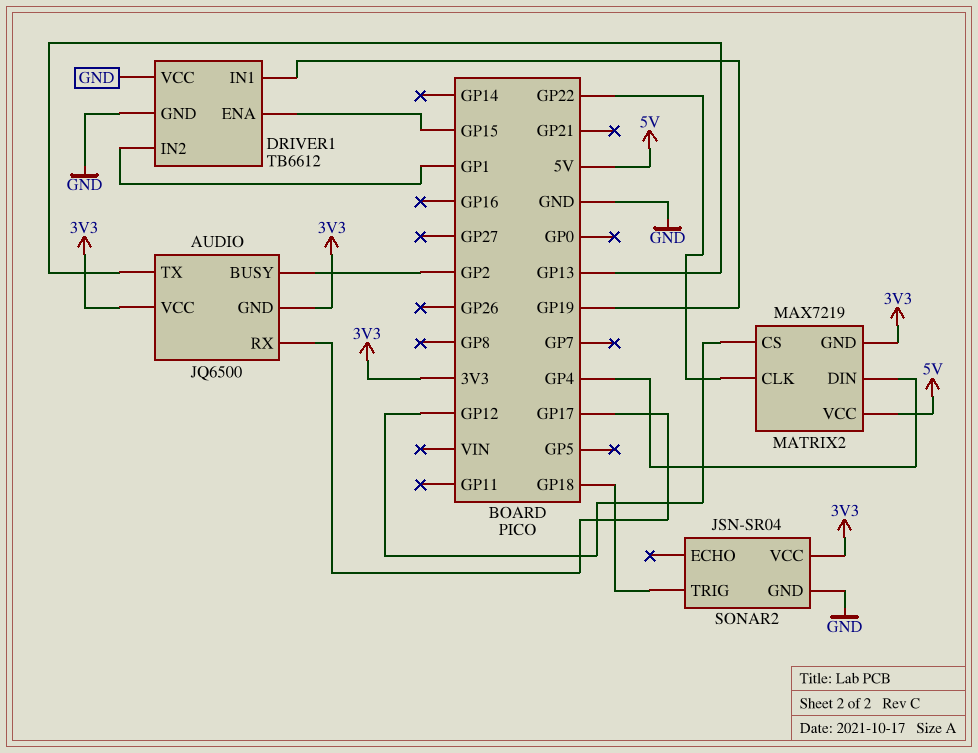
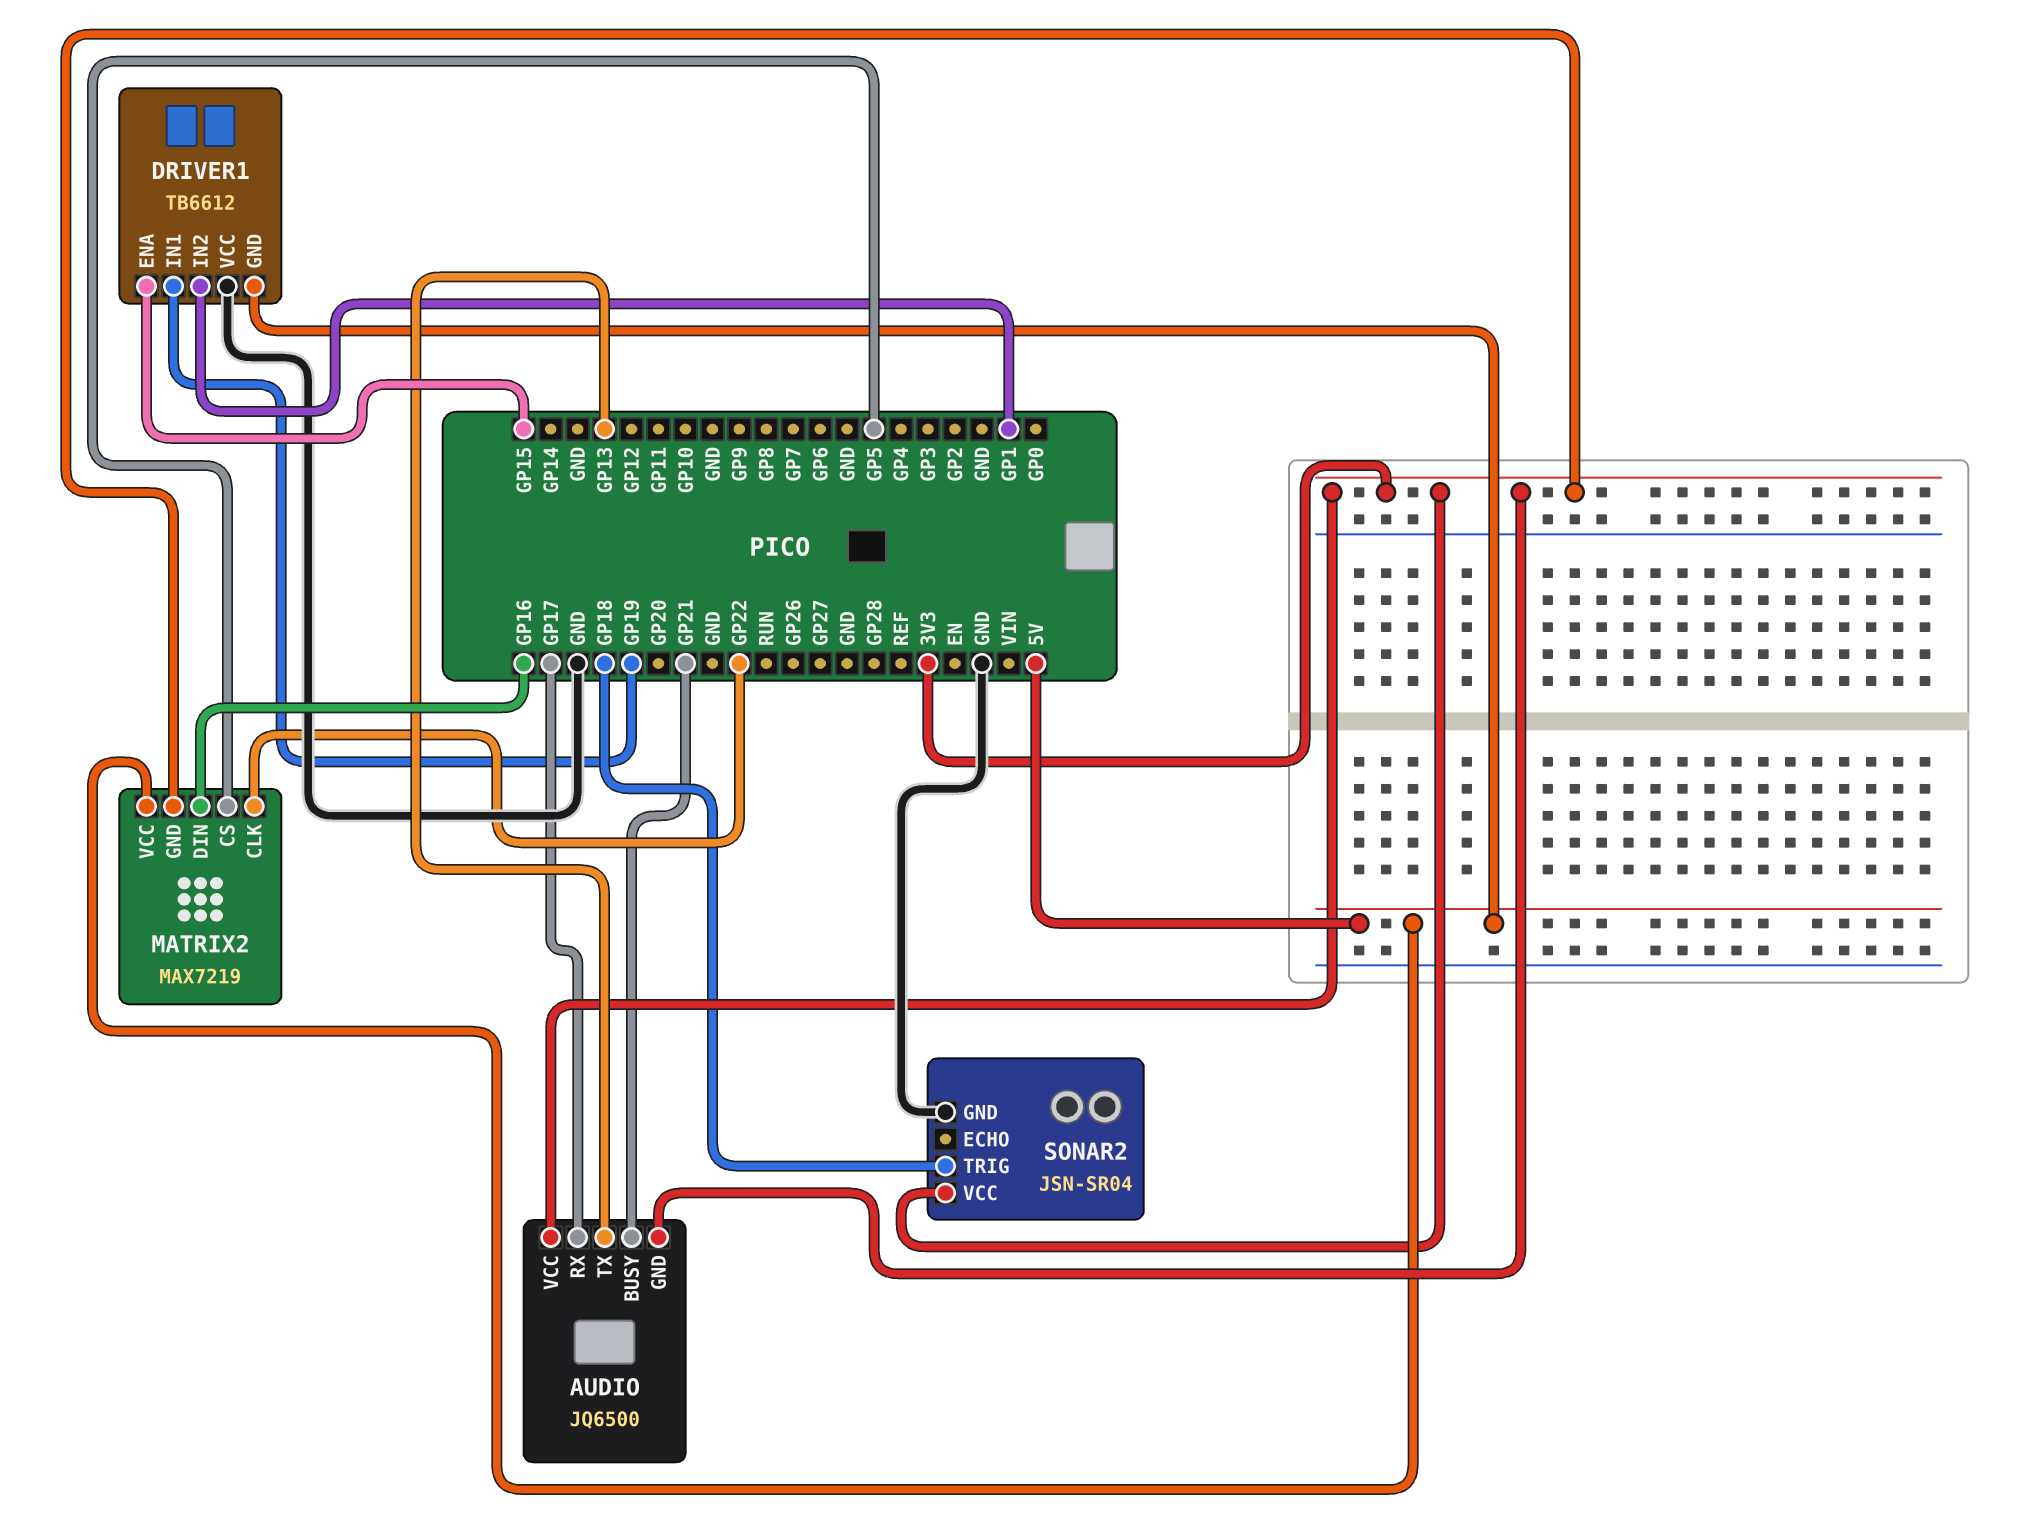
AUDIO pin BUSY: GP2 -> GP21
DRIVER1 pin GND: GND -> 5V
MATRIX2 pin CS: GP12 -> GP5
MATRIX2 pin DIN: GP4 -> GP16

